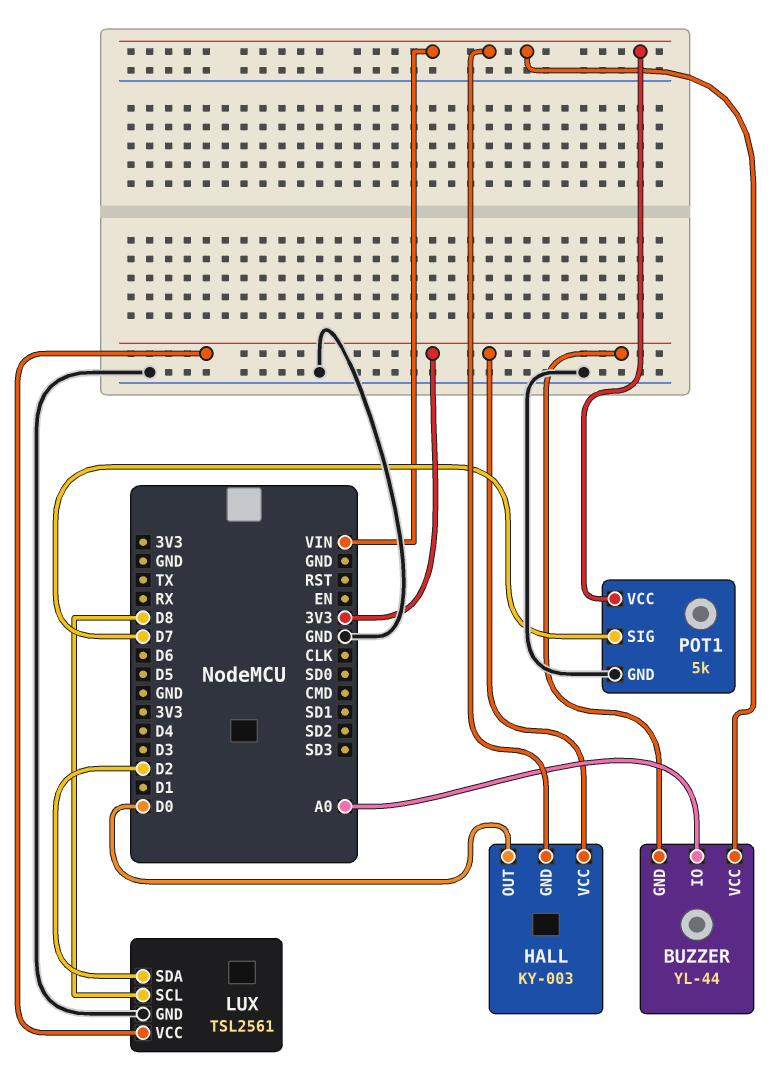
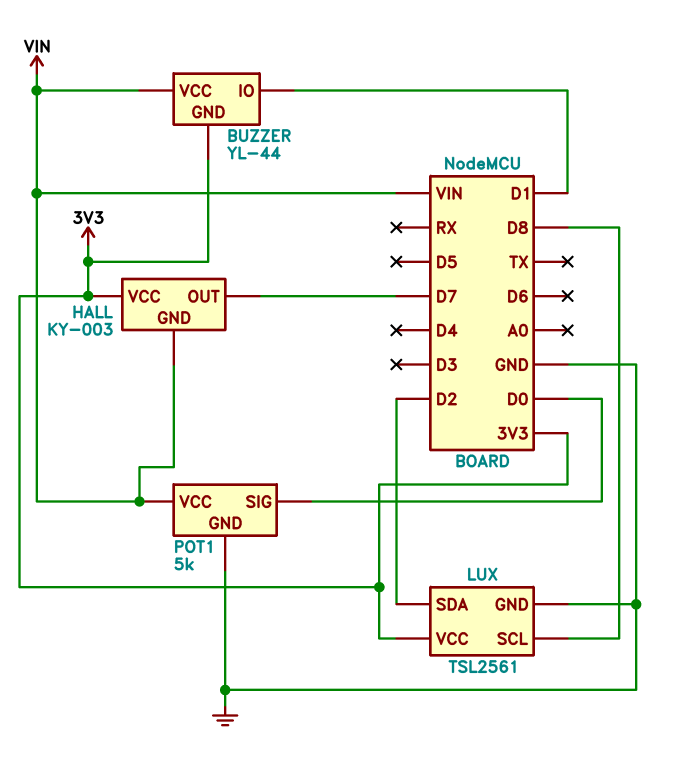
BUZZER pin IO: A0 -> D1
HALL pin OUT: D0 -> D7
POT1 pin SIG: D7 -> D0

